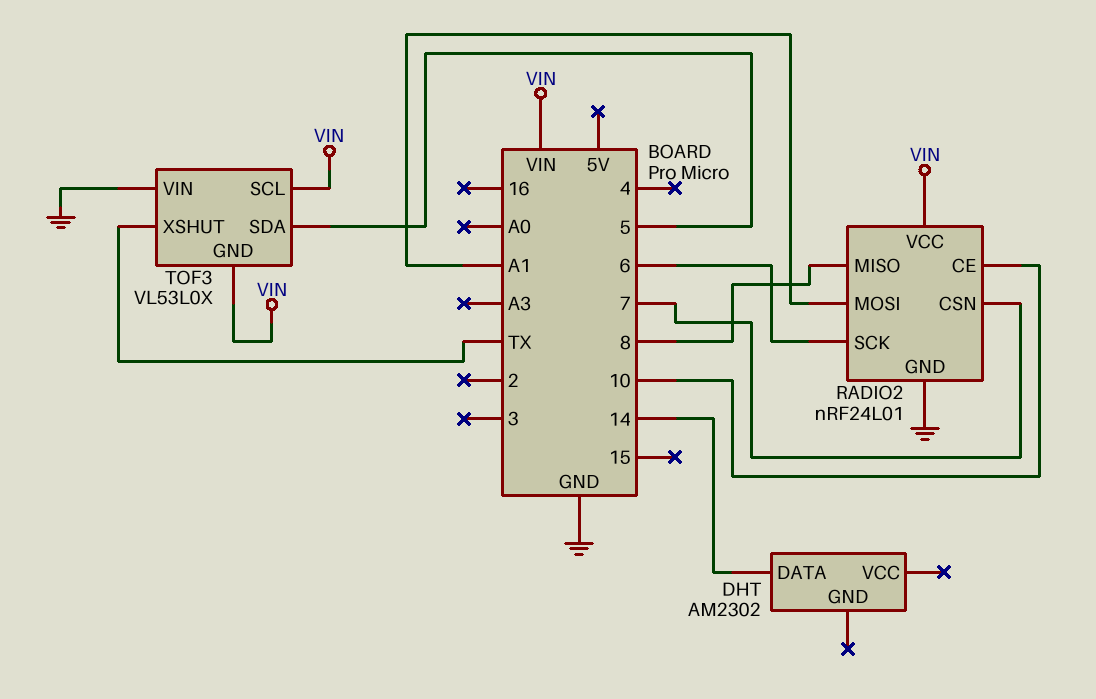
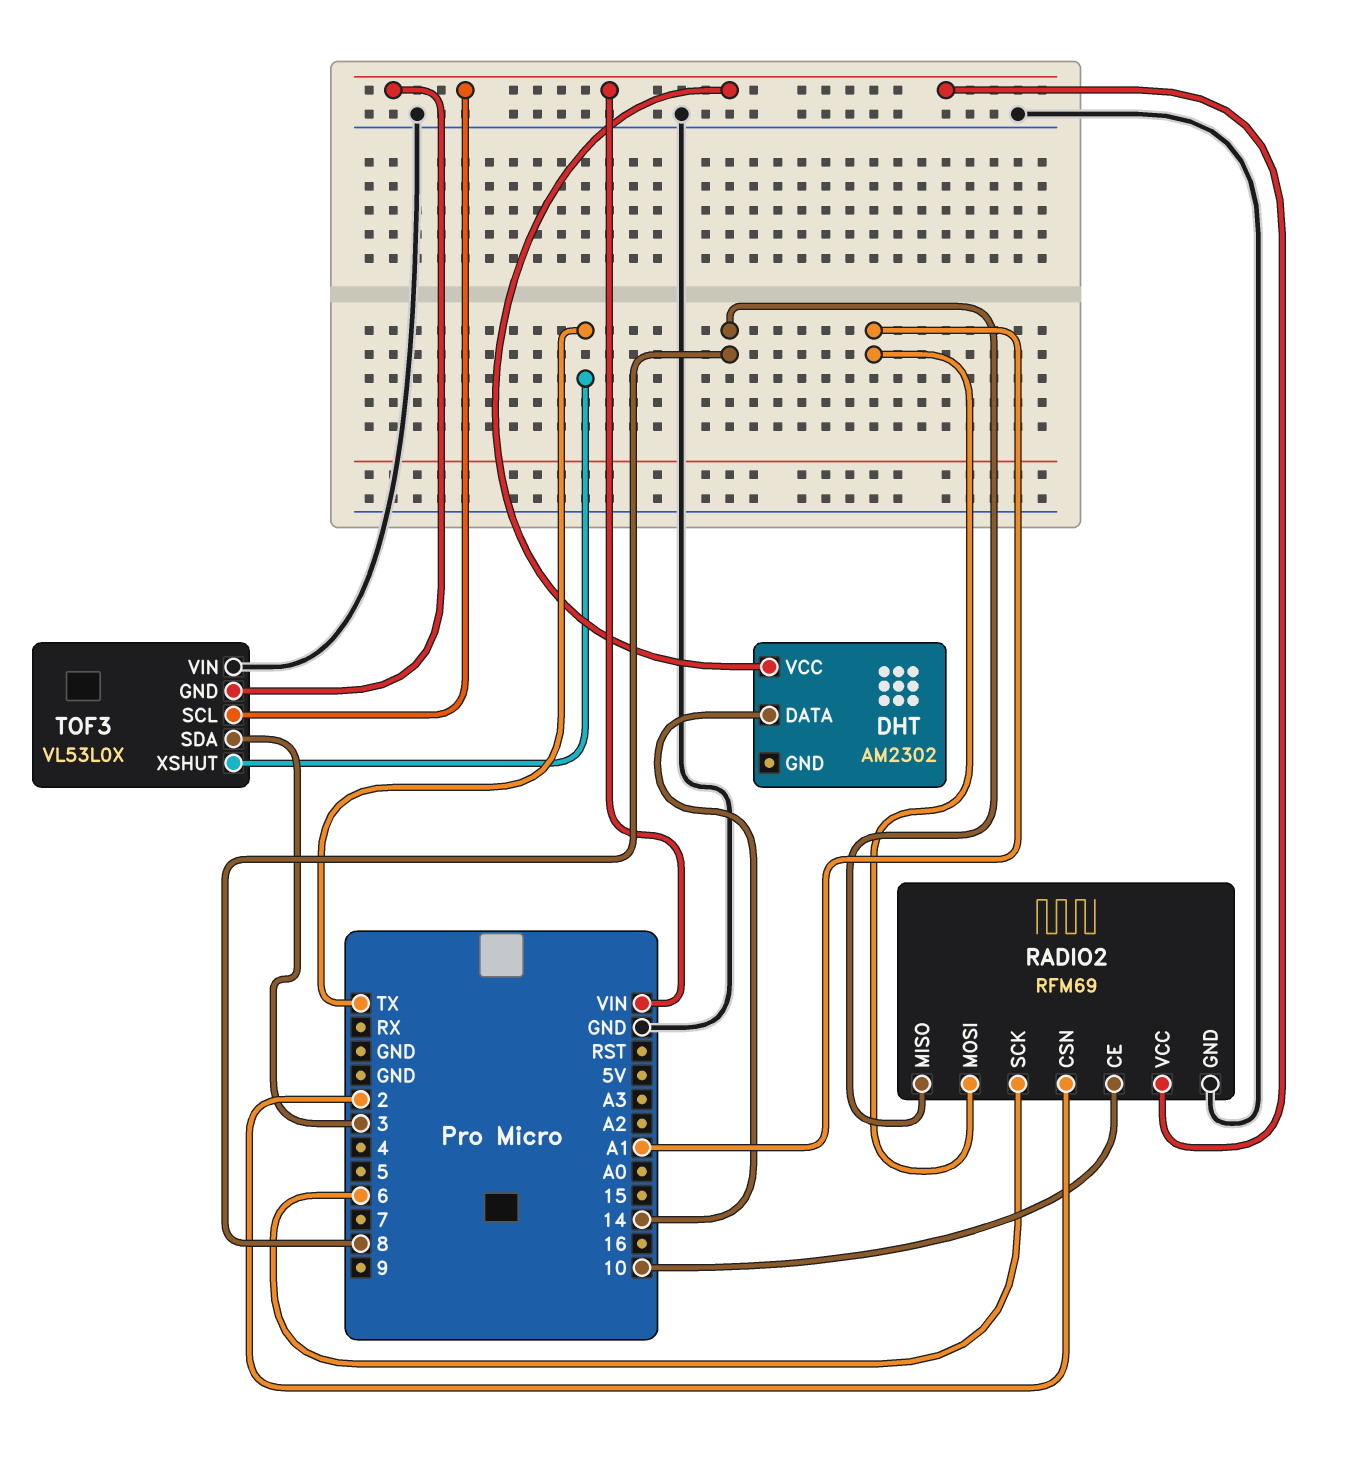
DHT pin VCC: none -> VIN
RADIO2: nRF24L01 -> RFM69
RADIO2 pin CSN: 7 -> 2
TOF3 pin SDA: 5 -> 3

